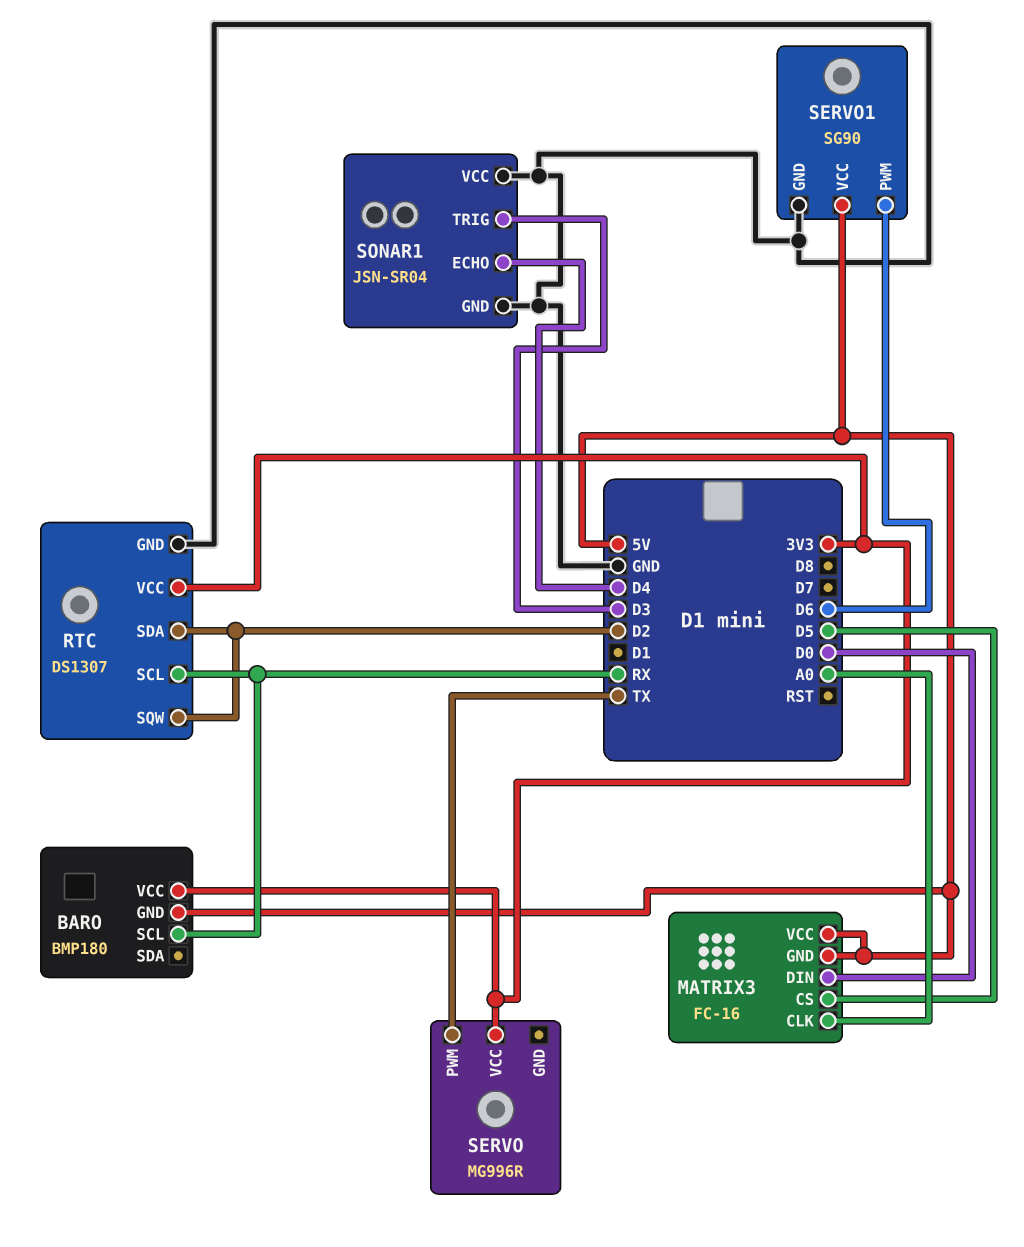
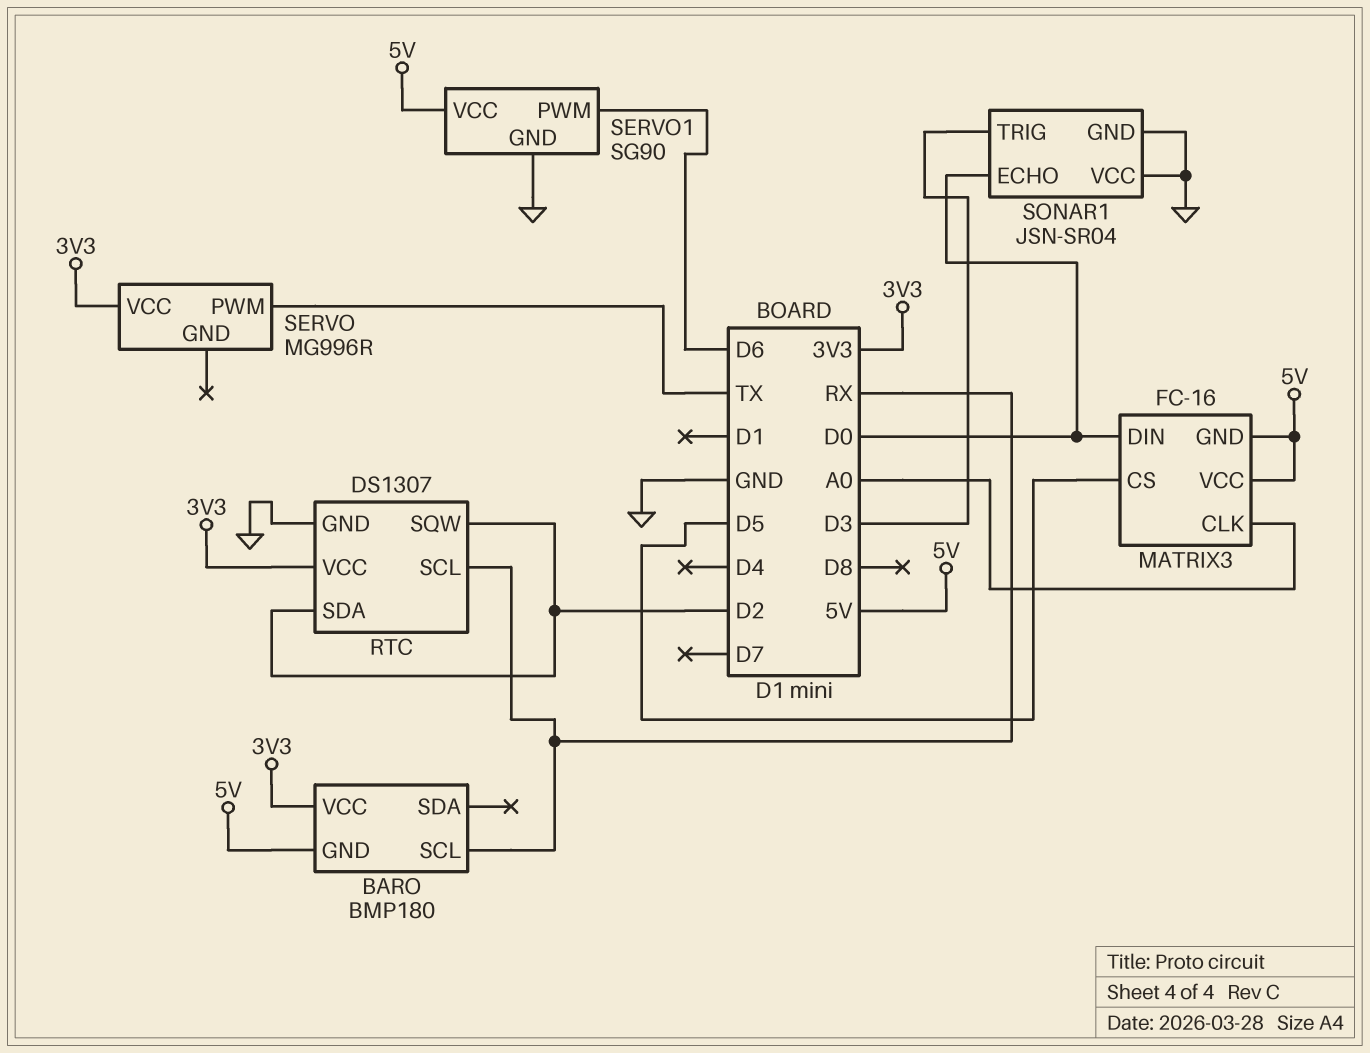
SONAR1 pin ECHO: D4 -> D0

